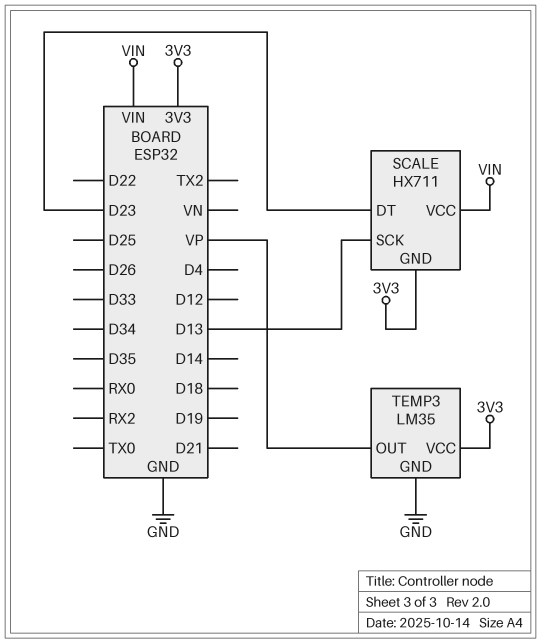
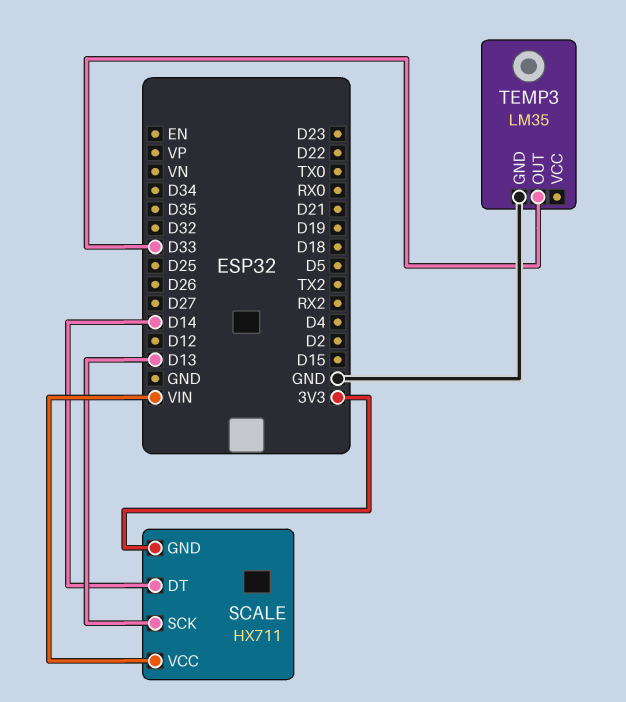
SCALE pin DT: D23 -> D14
TEMP3 pin OUT: VP -> D33
TEMP3 pin VCC: 3V3 -> none

